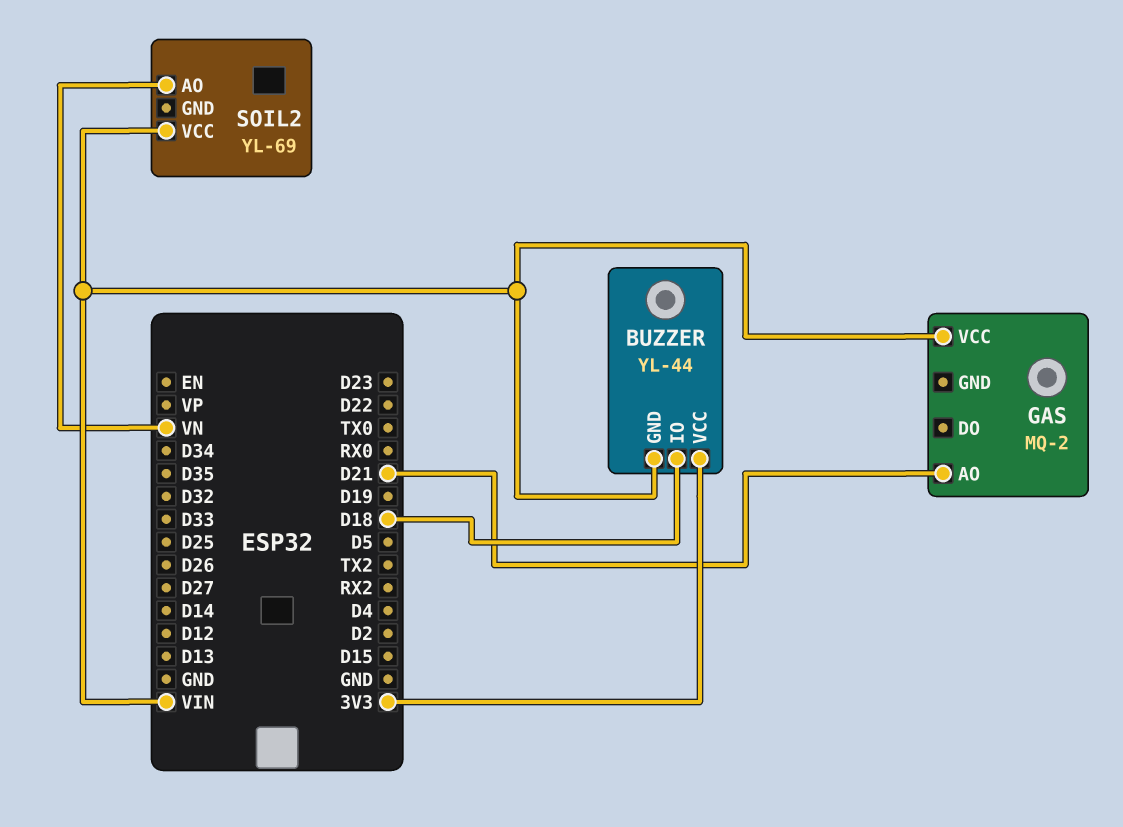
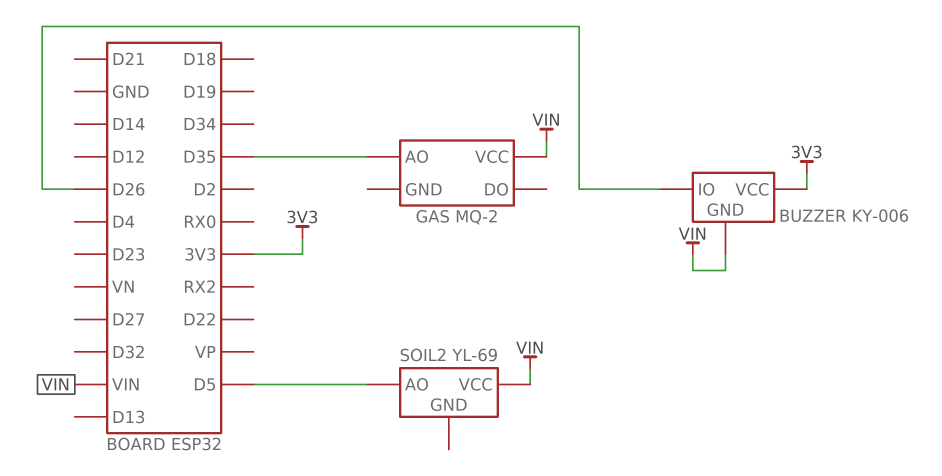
BUZZER: YL-44 -> KY-006
BUZZER pin IO: D18 -> D26
GAS pin AO: D21 -> D35
SOIL2 pin AO: VN -> D5

